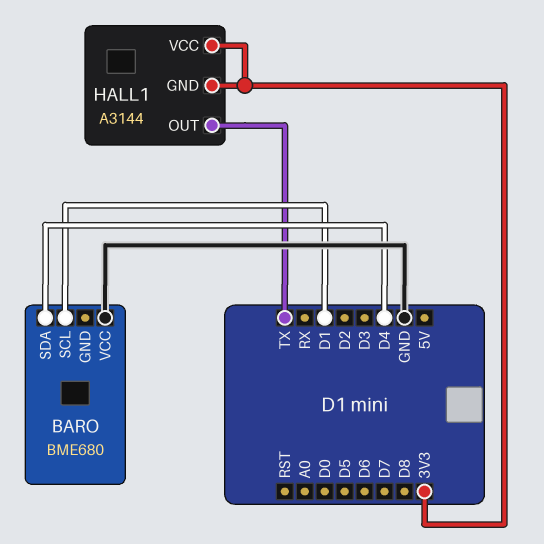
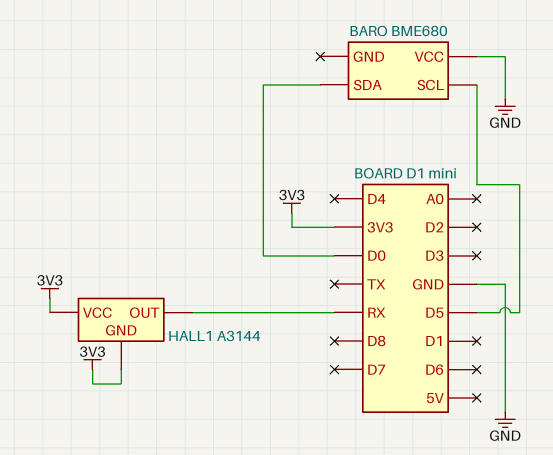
BARO pin SCL: D1 -> D5
BARO pin SDA: D4 -> D0
HALL1 pin OUT: TX -> RX

